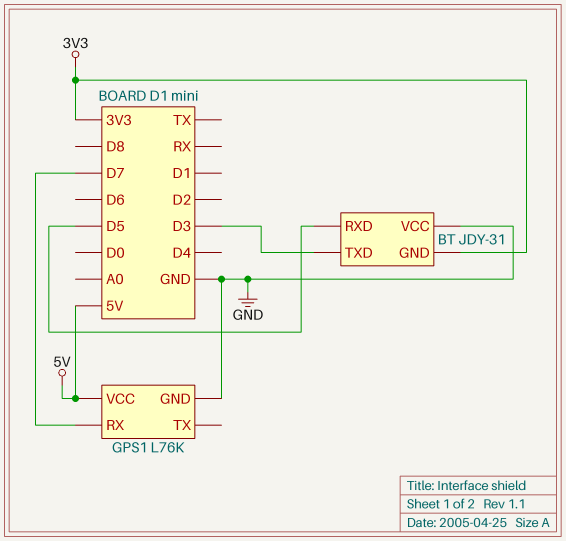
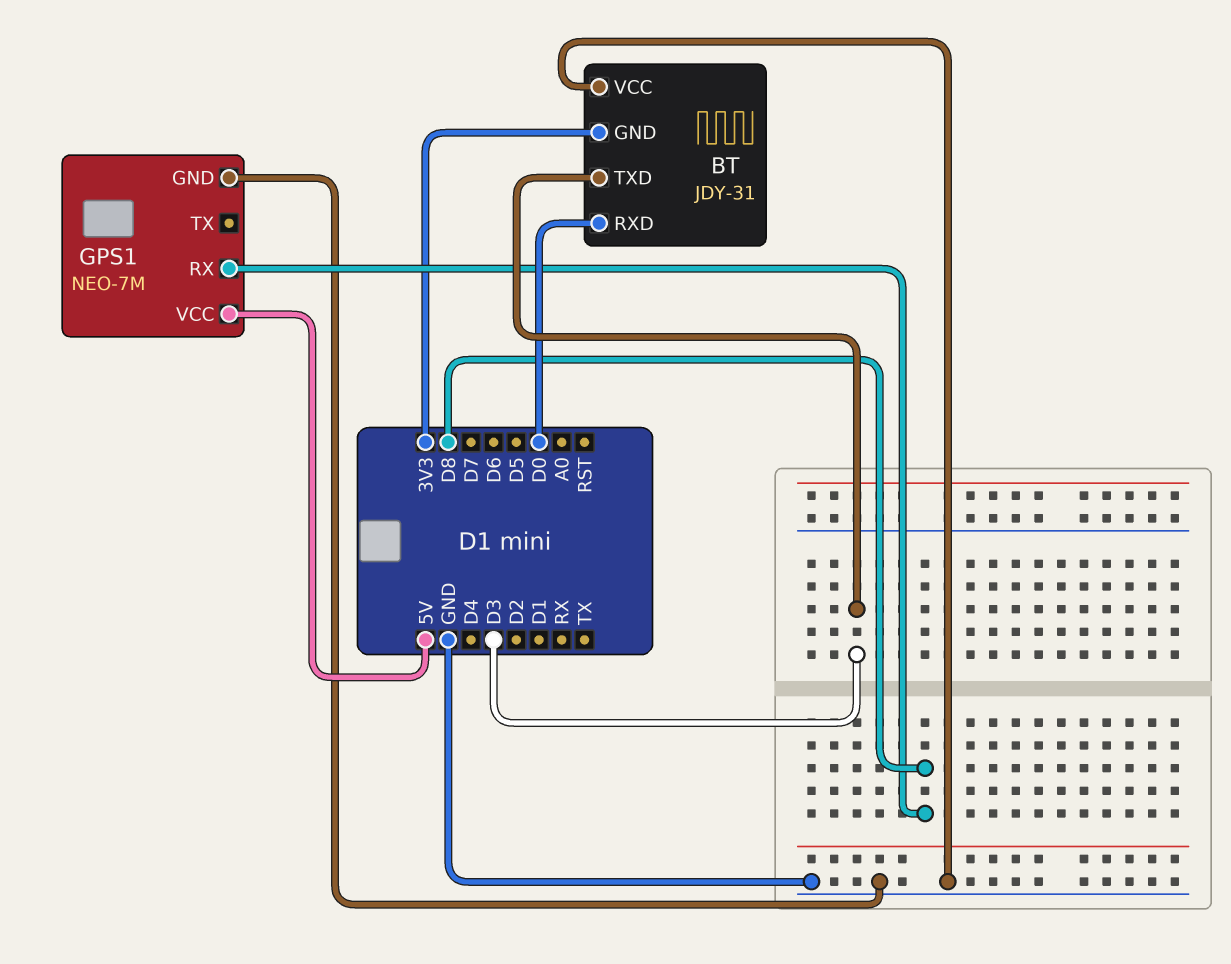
BT pin RXD: D5 -> D0
GPS1: L76K -> NEO-7M
GPS1 pin RX: D7 -> D8

